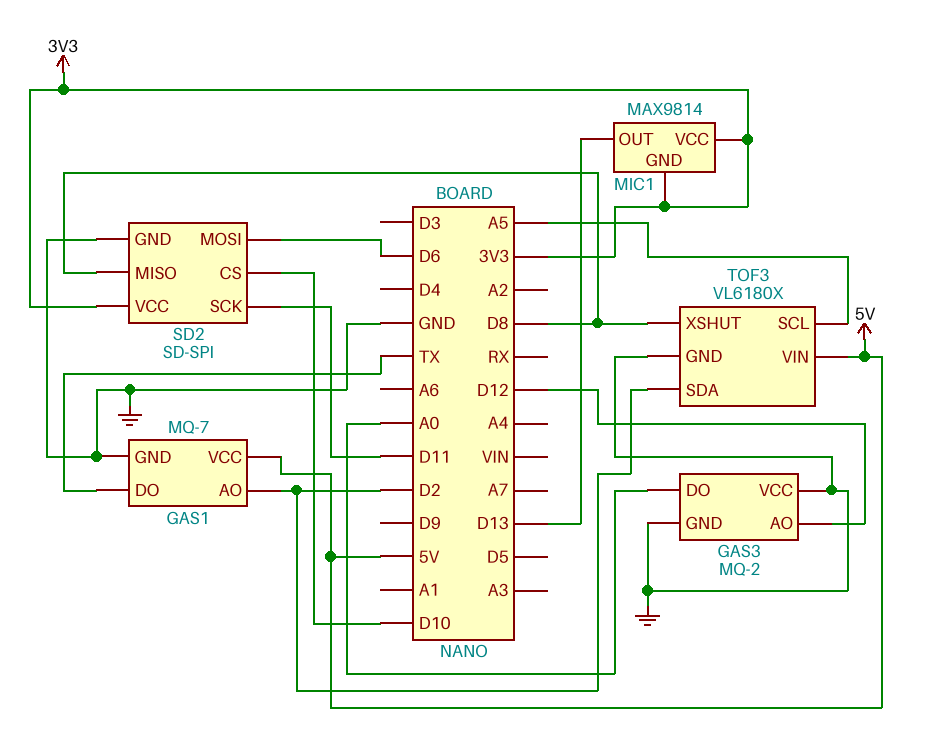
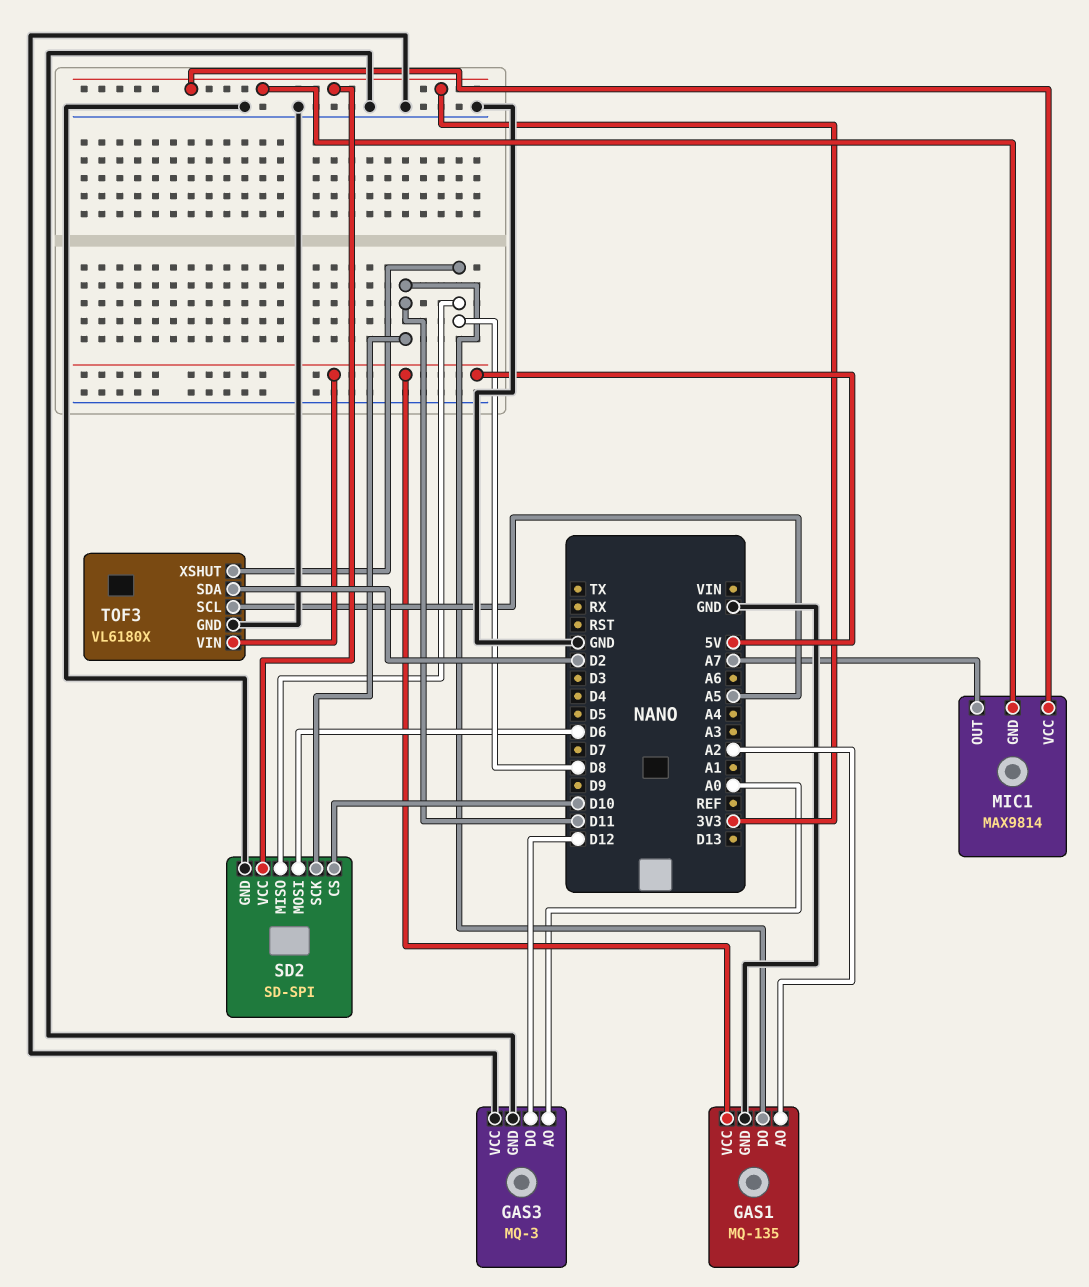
GAS1: MQ-7 -> MQ-135
GAS1 pin AO: D2 -> A2
GAS1 pin DO: TX -> D11
GAS3: MQ-2 -> MQ-3
GAS3 pin AO: D12 -> A0
GAS3 pin DO: A0 -> D12
MIC1 pin OUT: D13 -> A7

